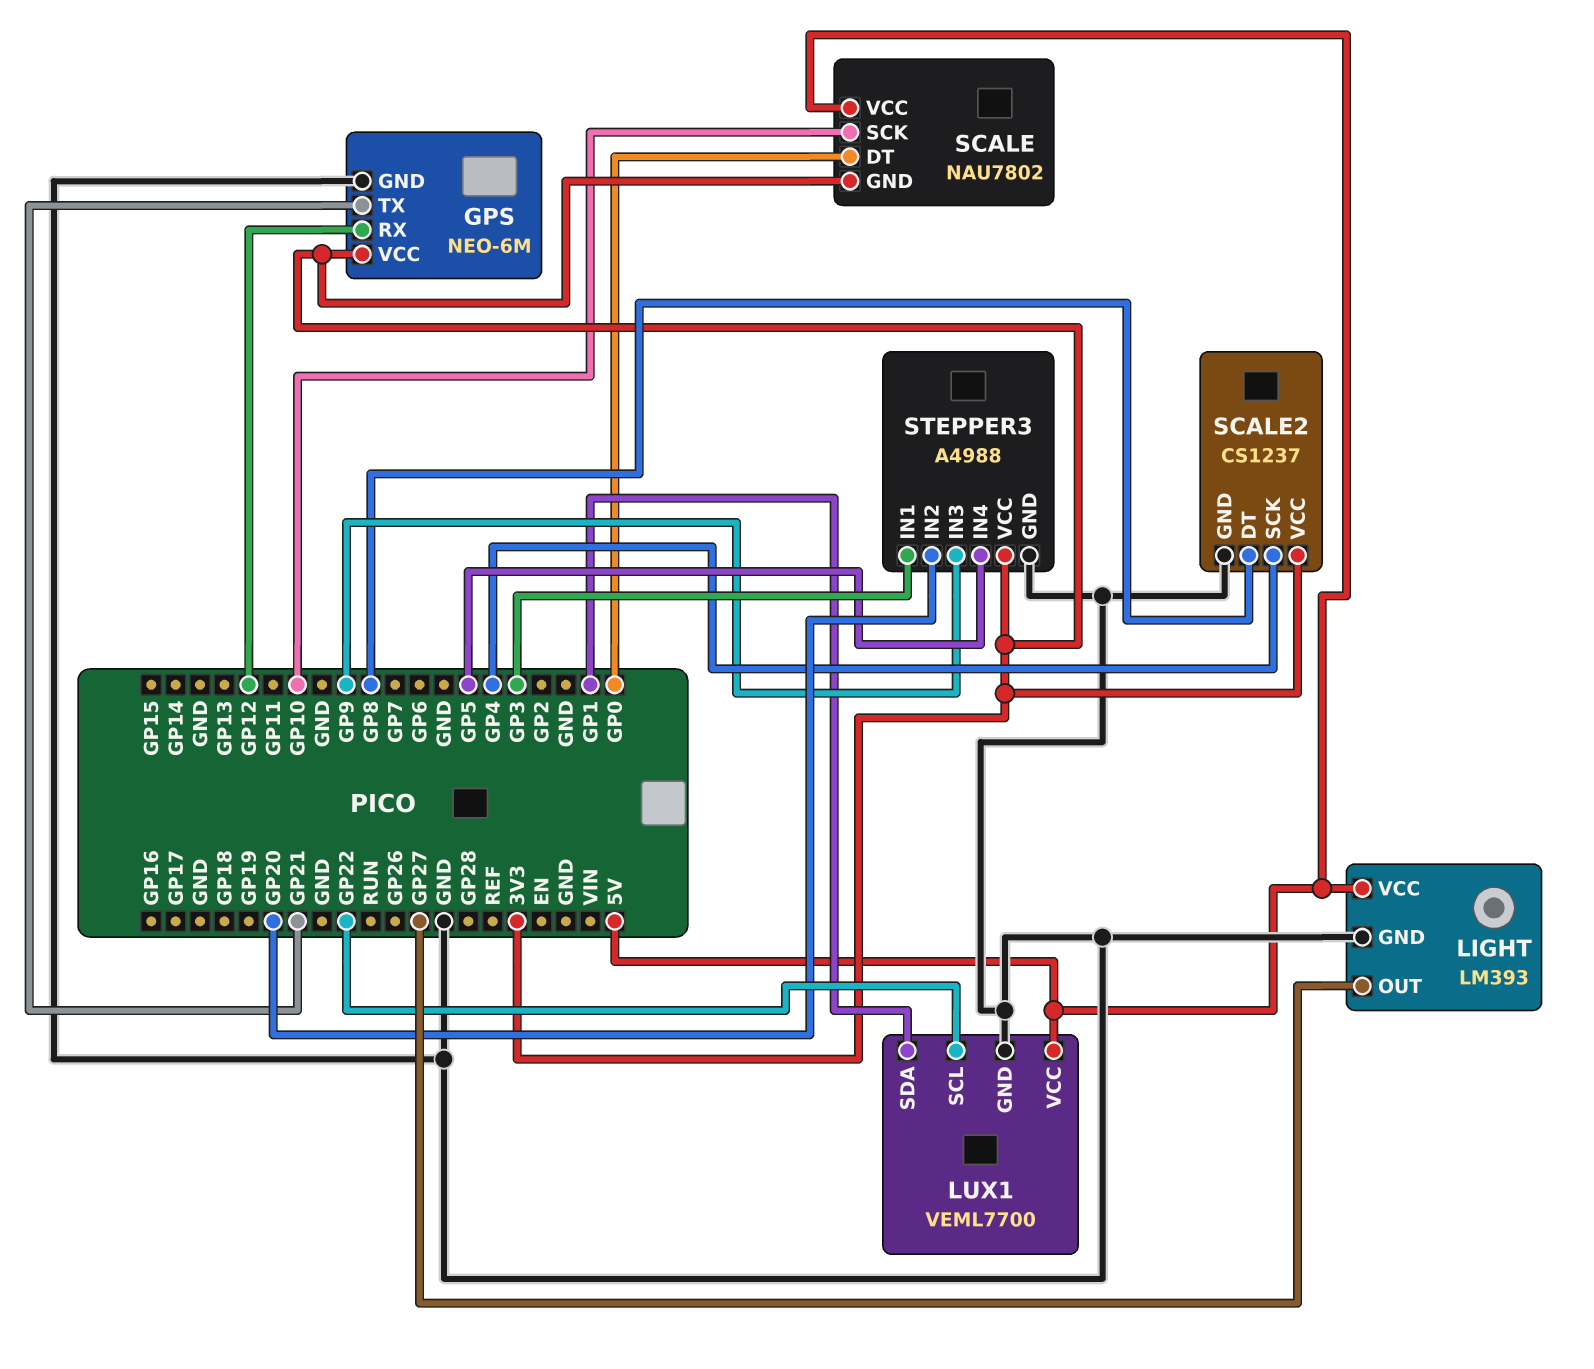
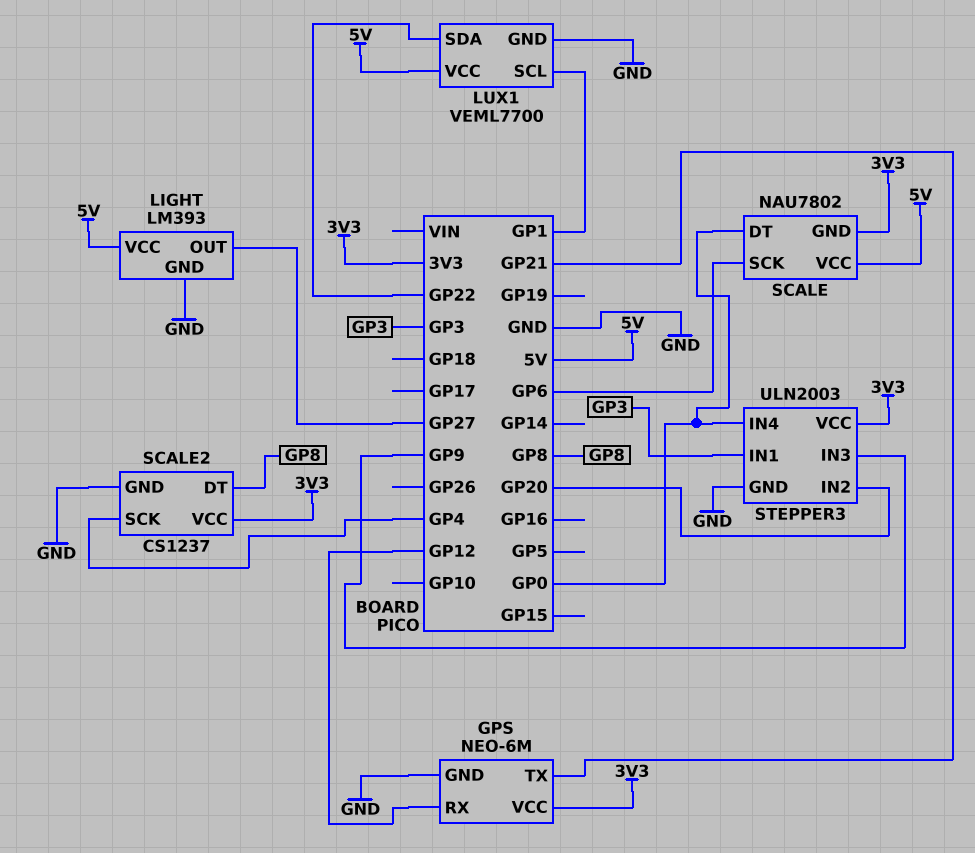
LUX1 pin SCL: GP22 -> GP1
LUX1 pin SDA: GP1 -> GP22
SCALE pin SCK: GP10 -> GP6
STEPPER3: A4988 -> ULN2003
STEPPER3 pin IN4: GP5 -> GP0

